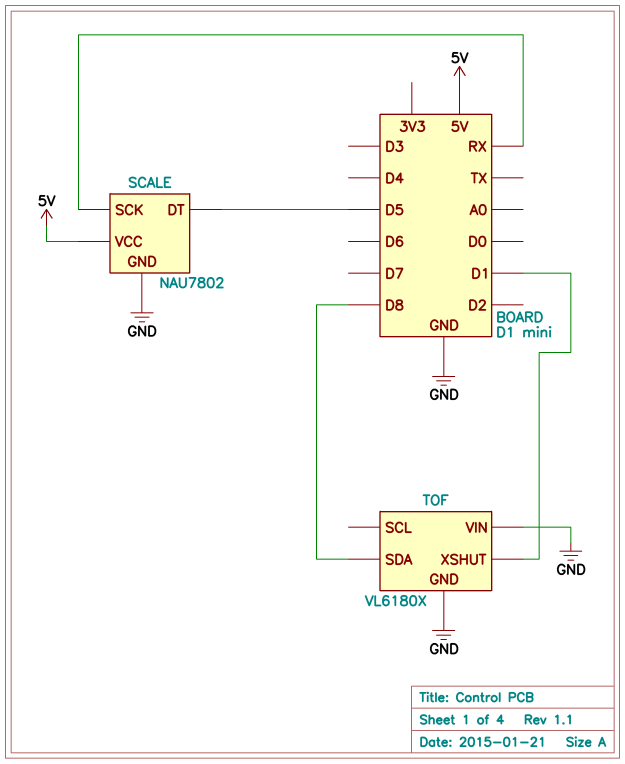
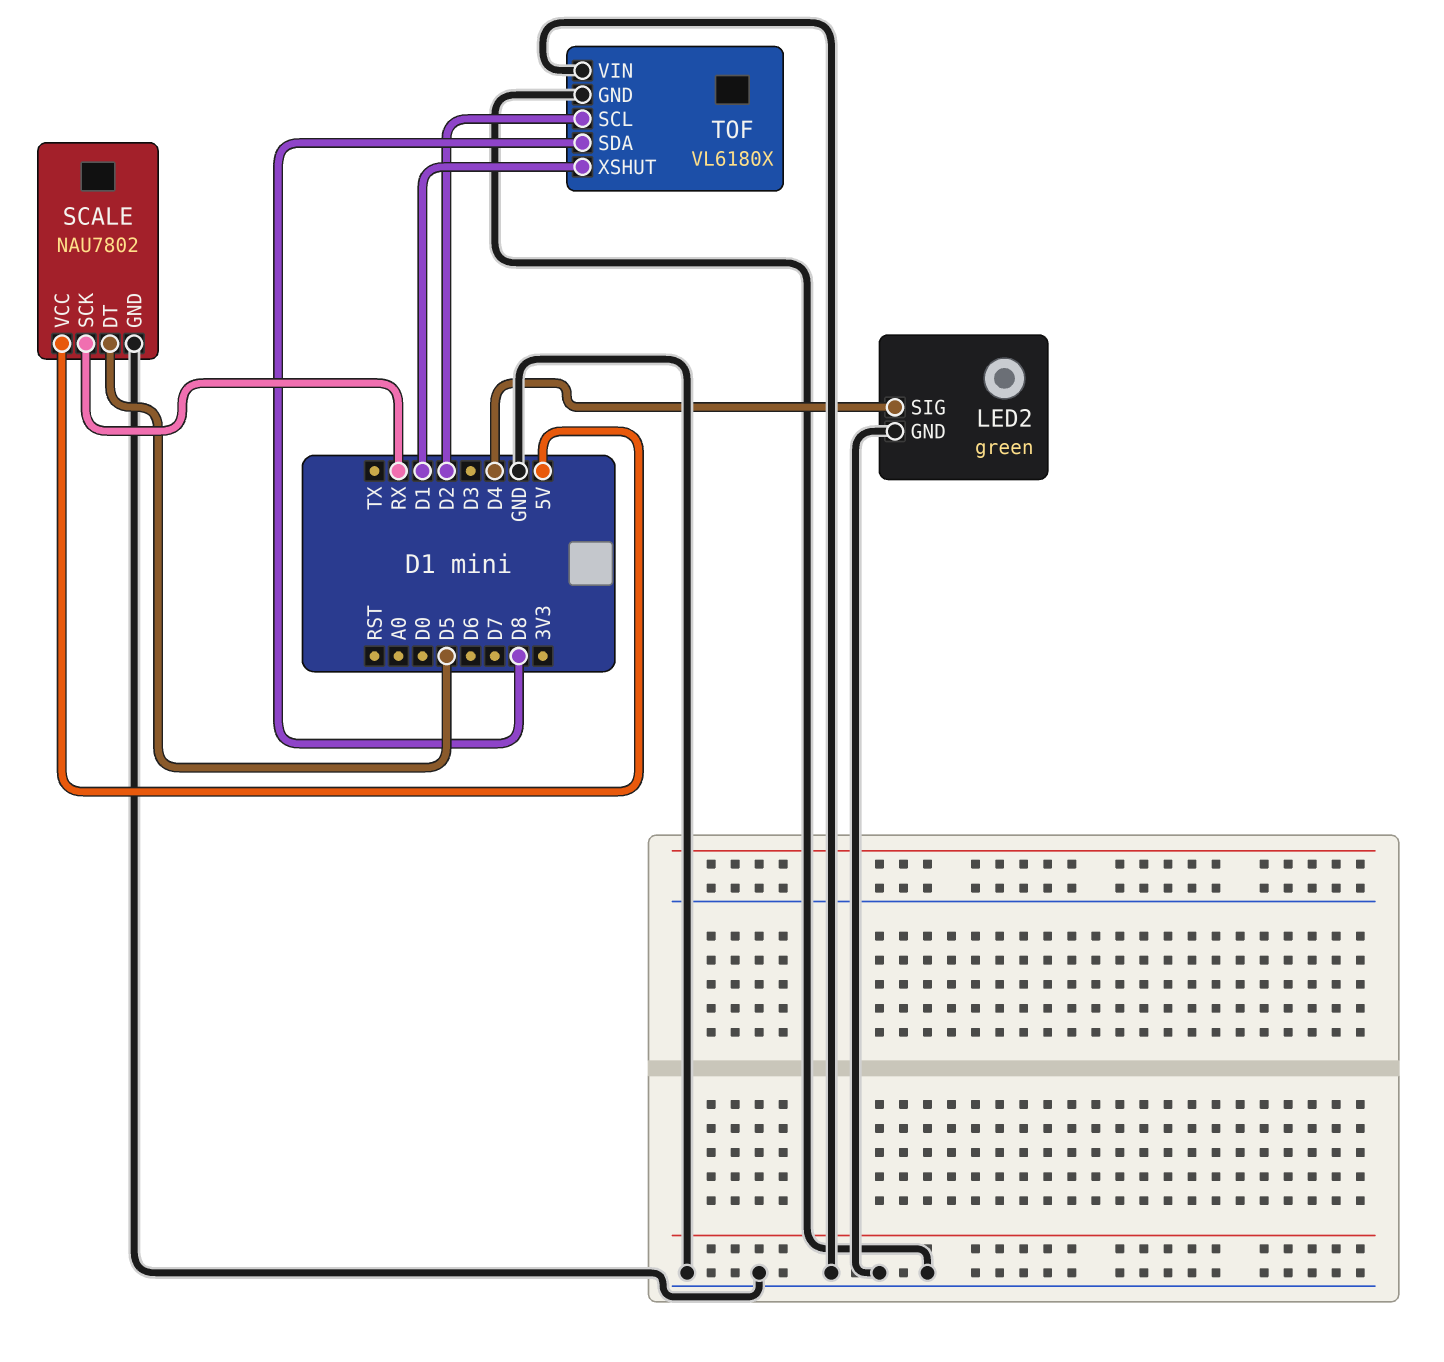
LED2: none -> green
LED2 pin GND: none -> GND
LED2 pin SIG: none -> D4
TOF pin SCL: none -> D2

